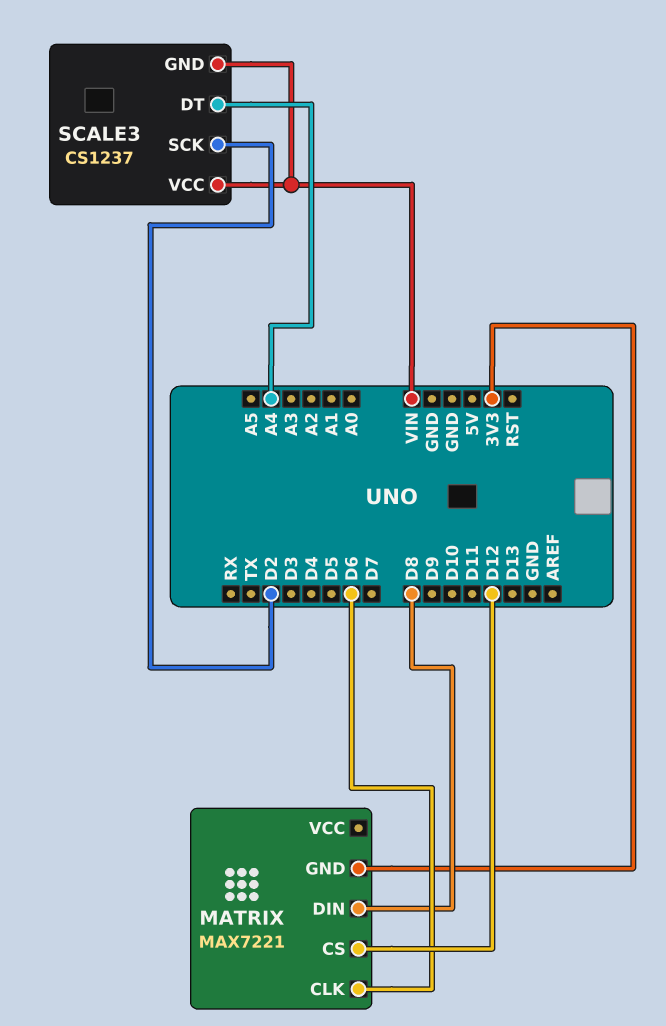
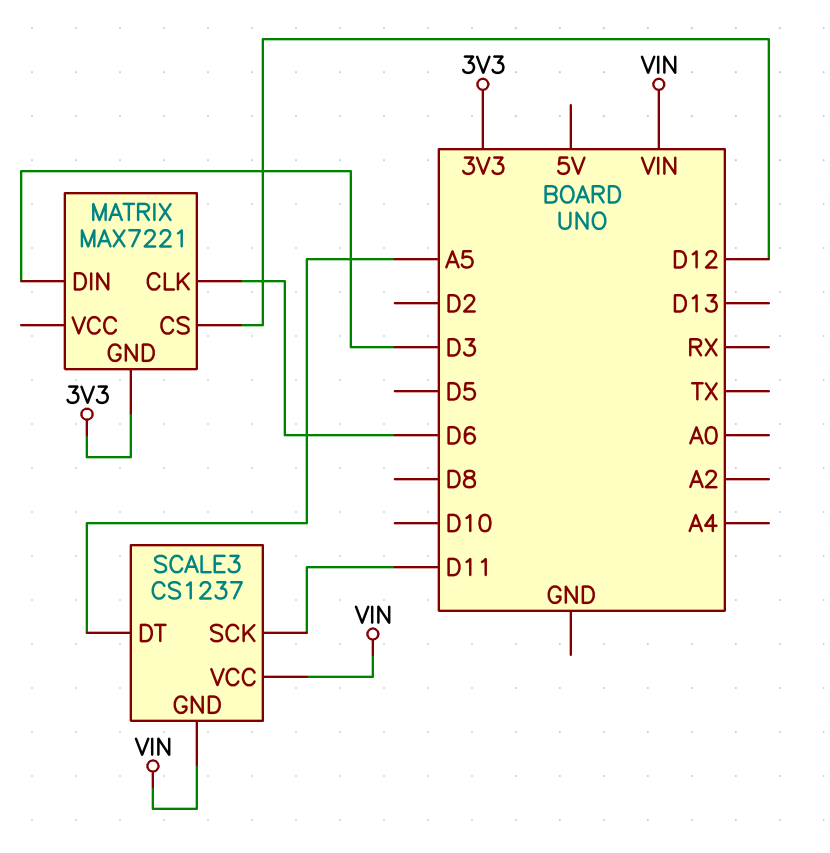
MATRIX pin DIN: D8 -> D3
SCALE3 pin DT: A4 -> A5
SCALE3 pin SCK: D2 -> D11

